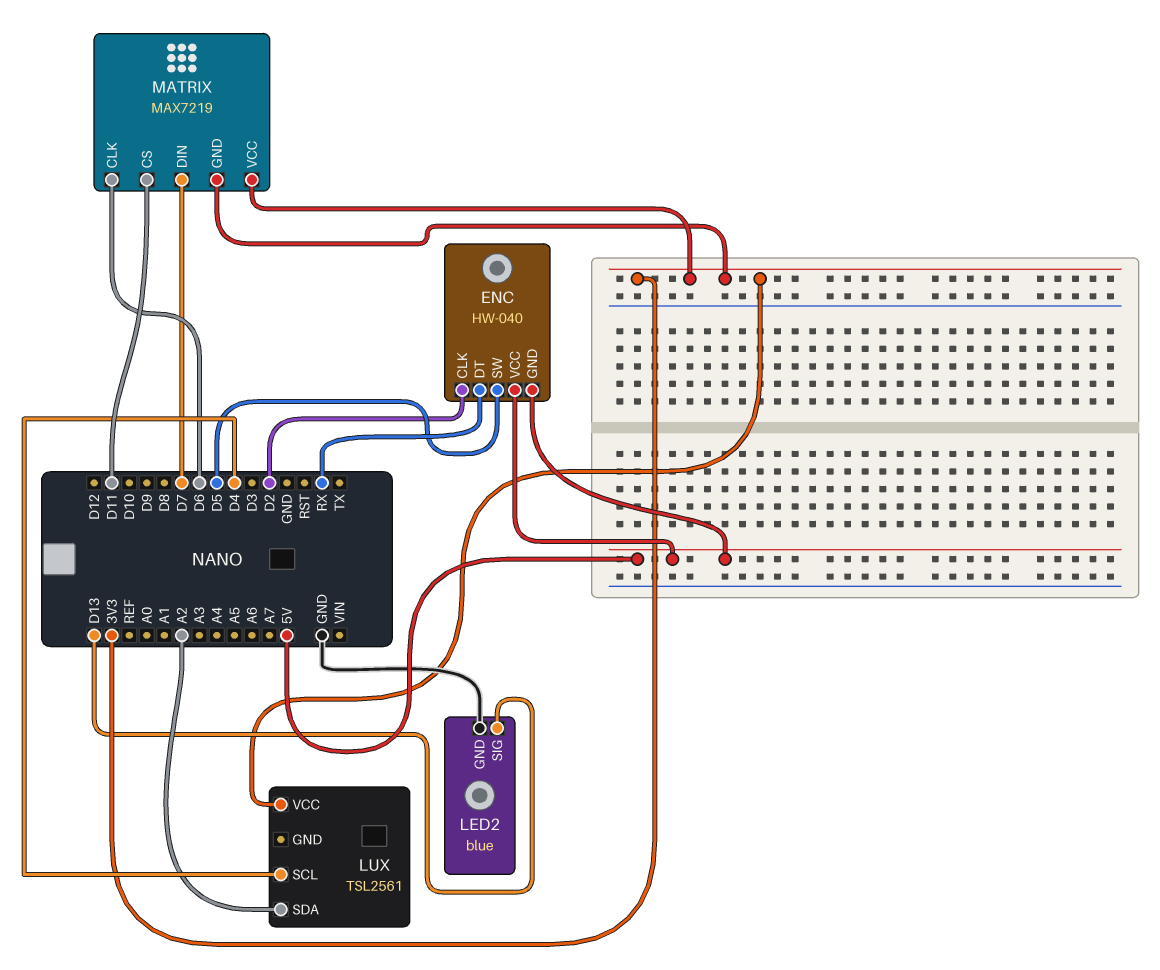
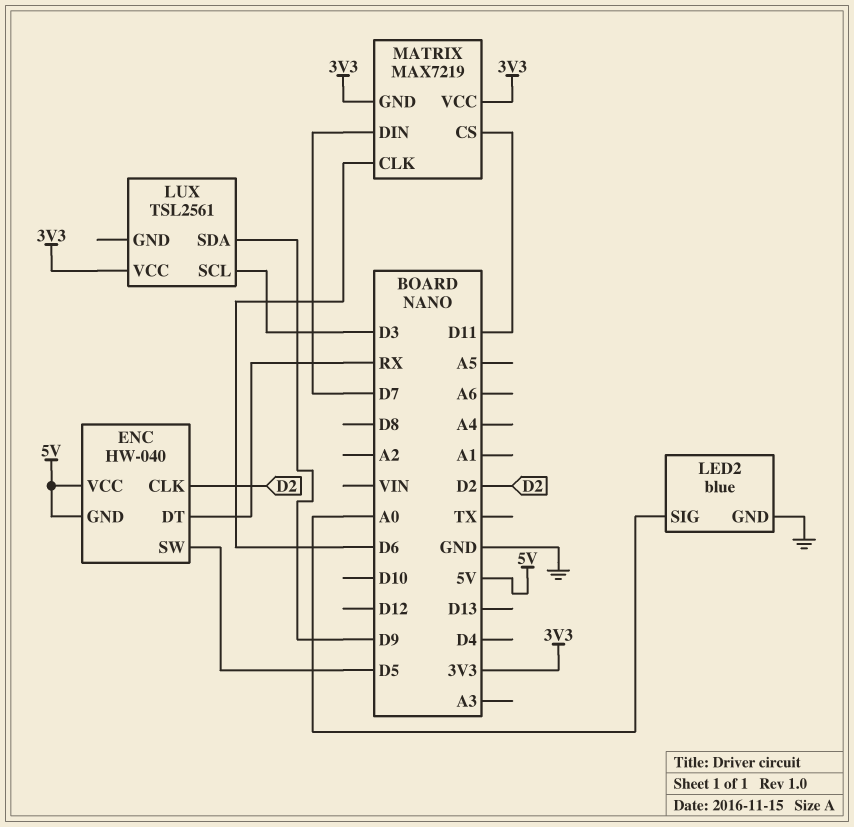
LED2 pin SIG: D13 -> A0
LUX pin SCL: D4 -> D3
LUX pin SDA: A2 -> D9

